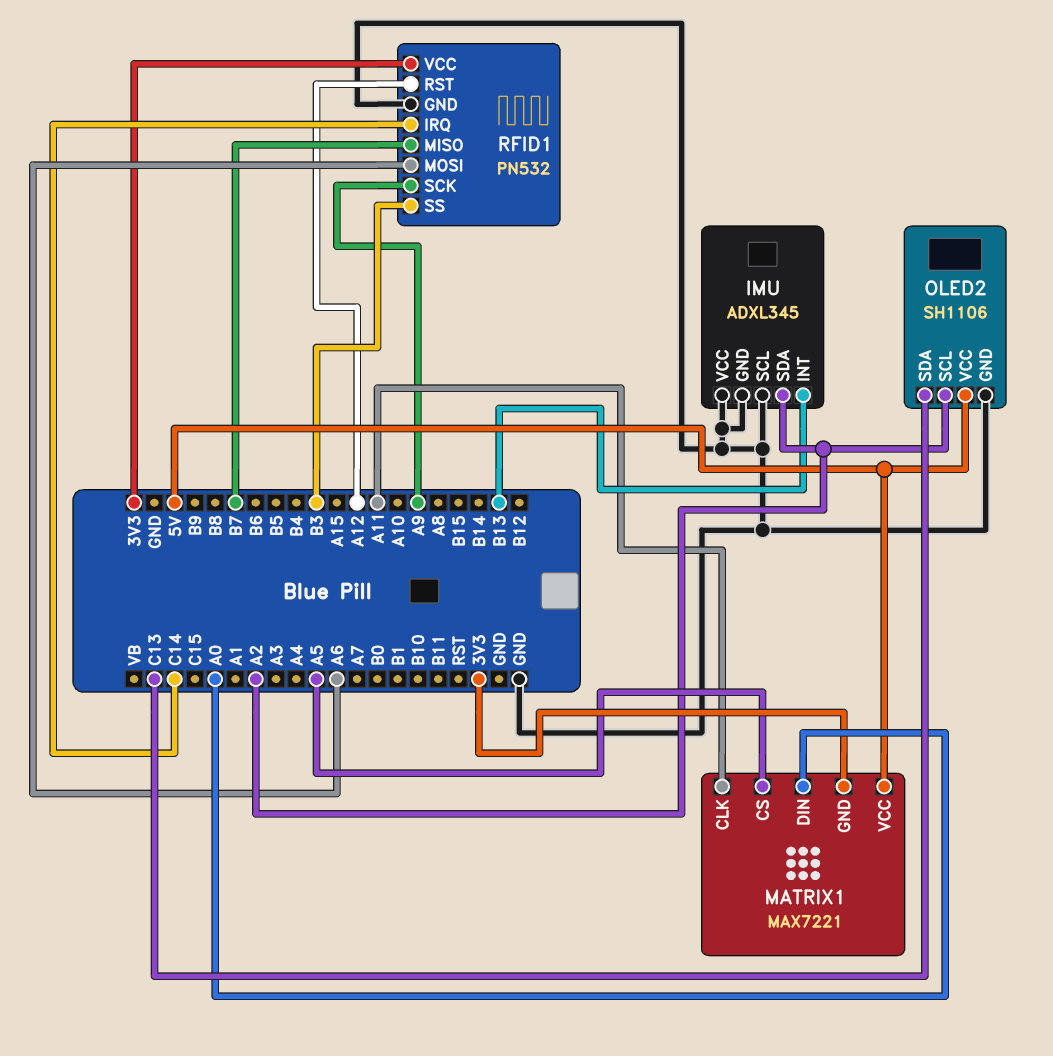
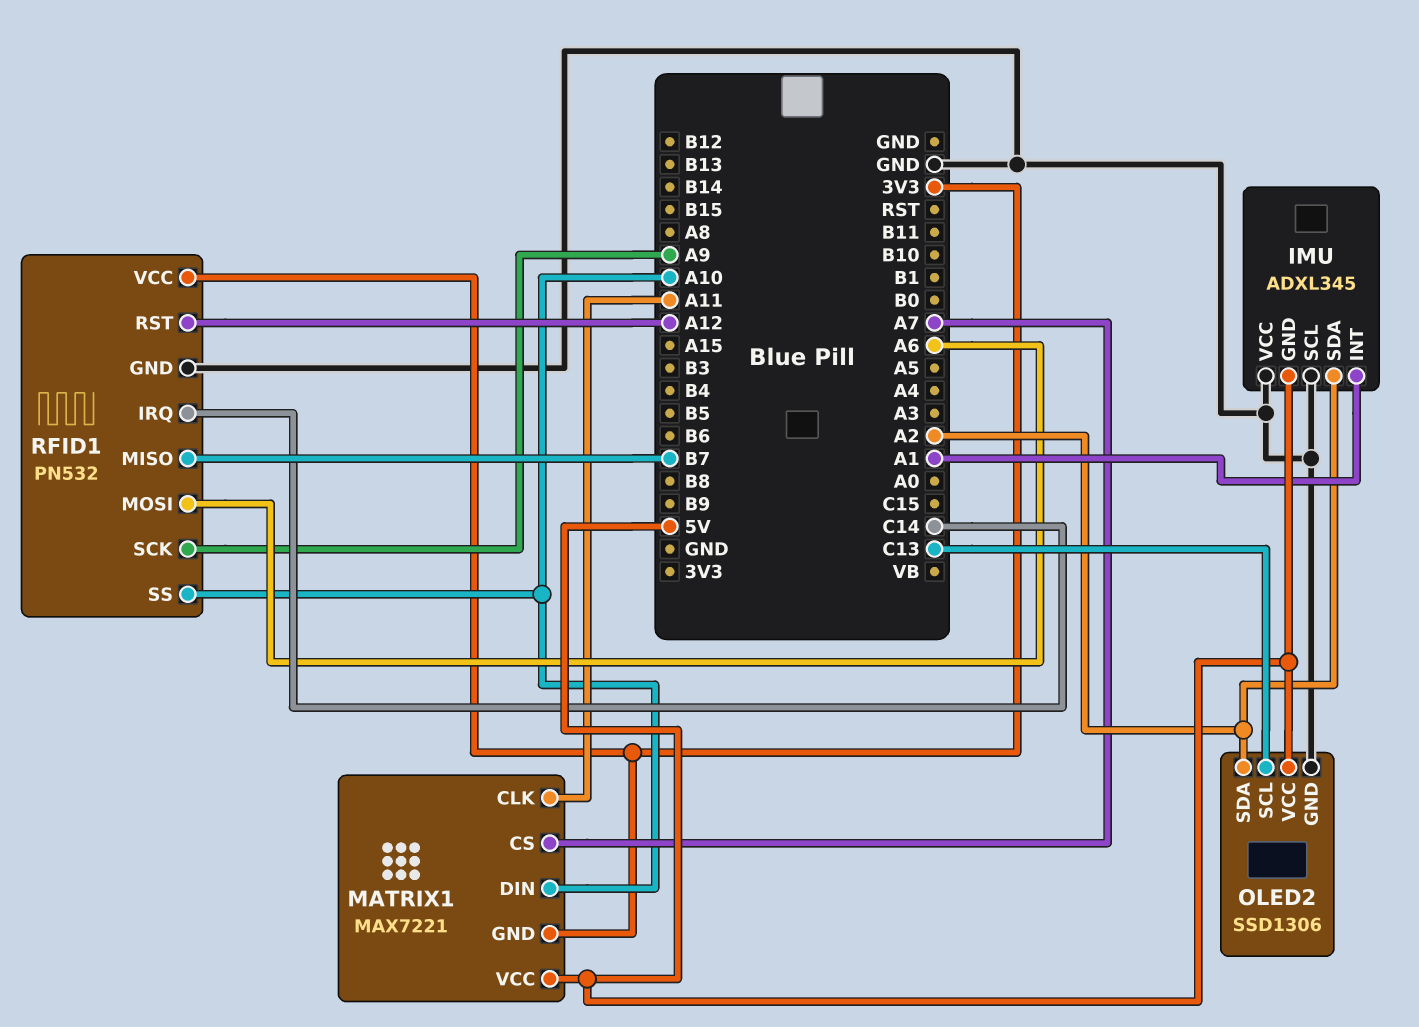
IMU pin GND: GND -> 5V
IMU pin INT: B13 -> A1
MATRIX1 pin CS: A5 -> A7
MATRIX1 pin DIN: A0 -> A10
OLED2: SH1106 -> SSD1306
OLED2 pin SCL: A2 -> C13
OLED2 pin SDA: C13 -> A2
RFID1 pin SS: B3 -> A10

